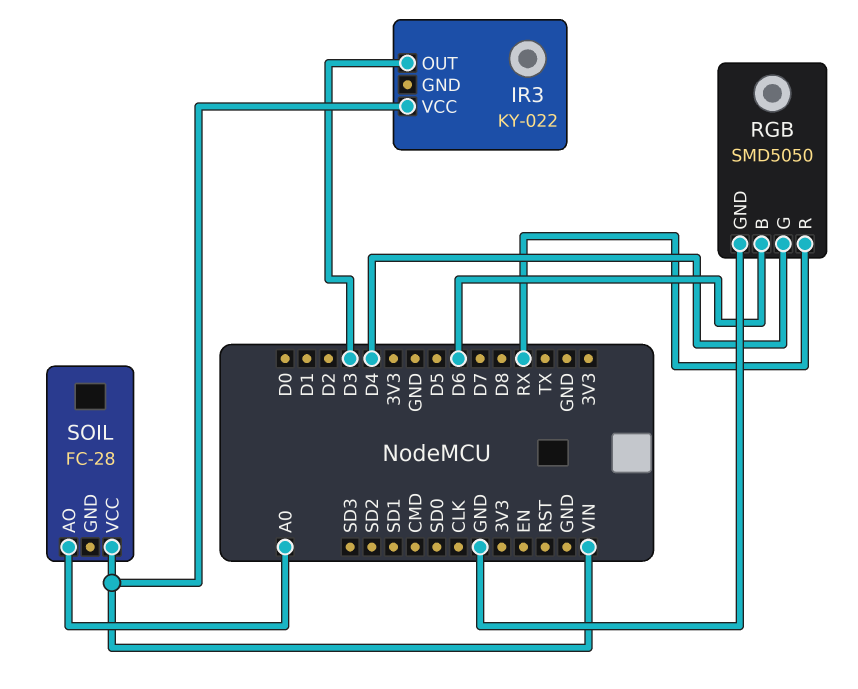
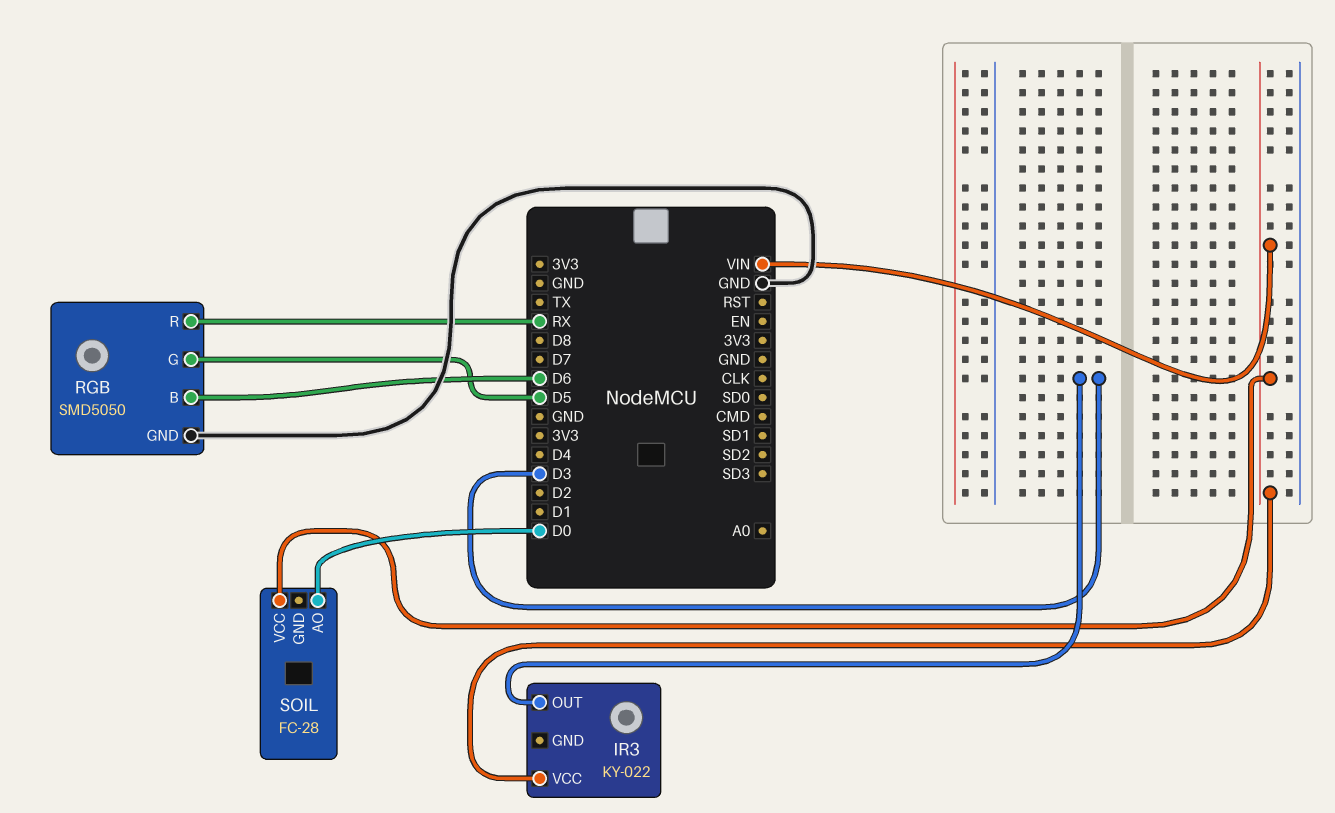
RGB pin G: D4 -> D5
SOIL pin AO: A0 -> D0

